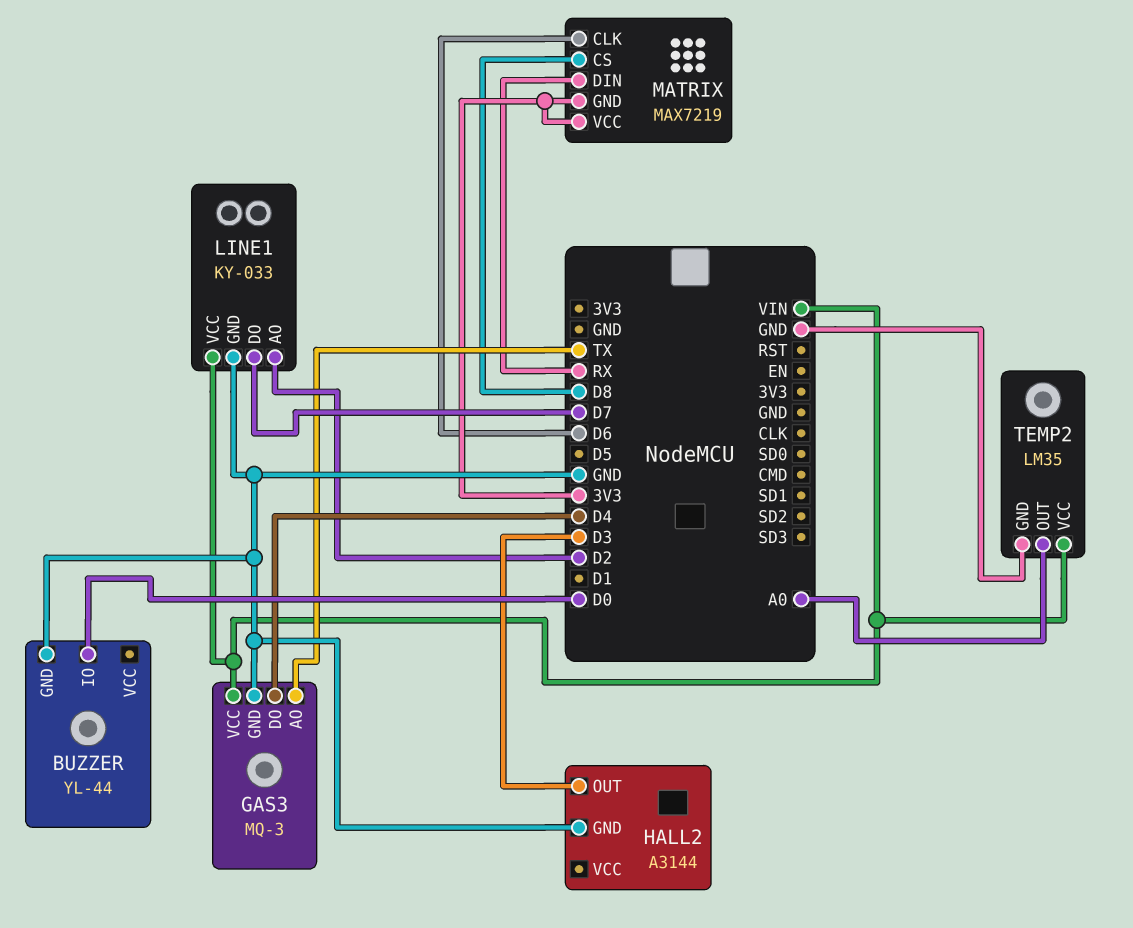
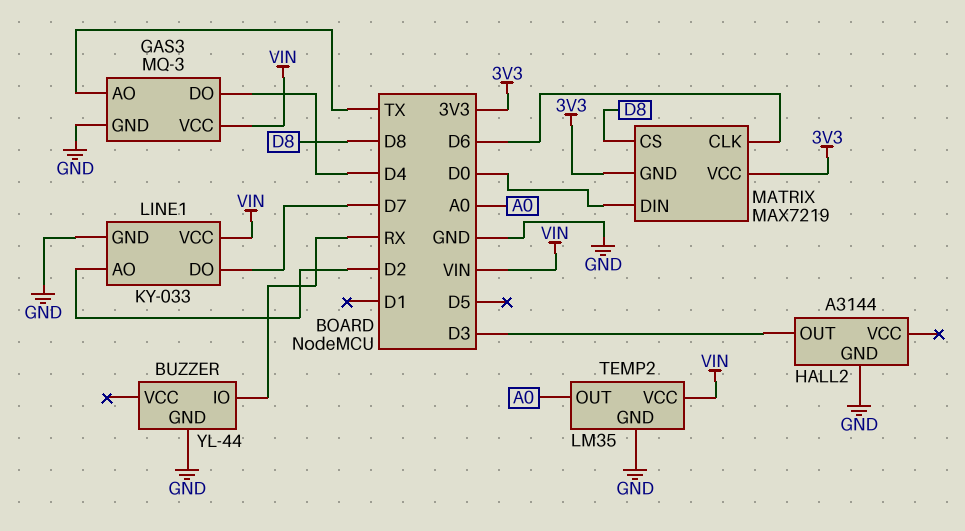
BUZZER pin IO: D0 -> RX
MATRIX pin DIN: RX -> D0

